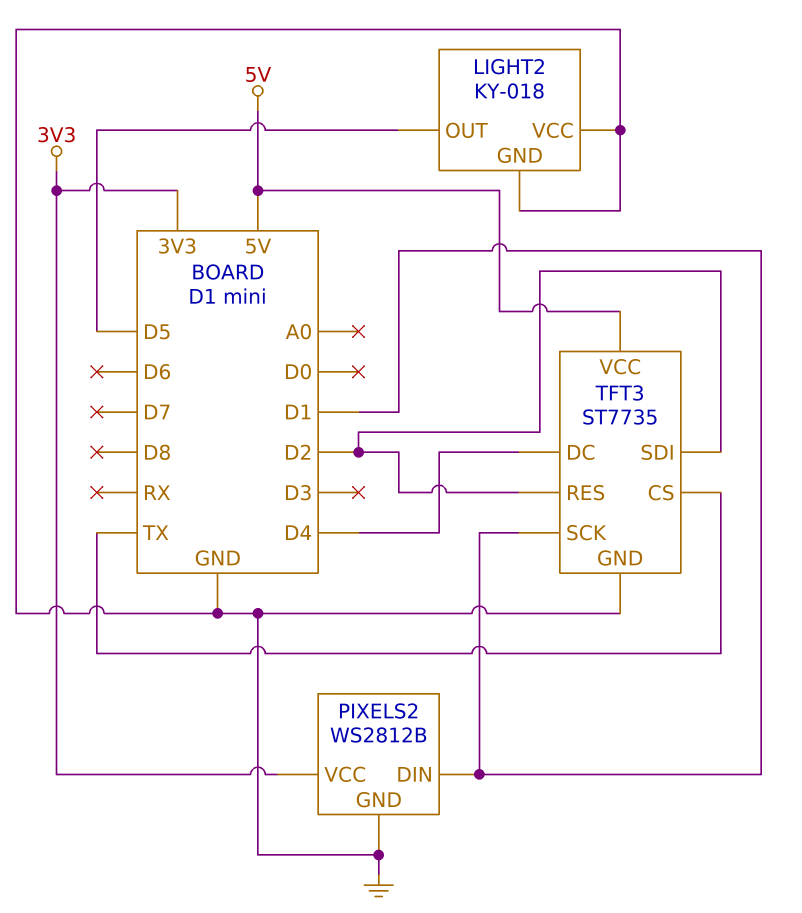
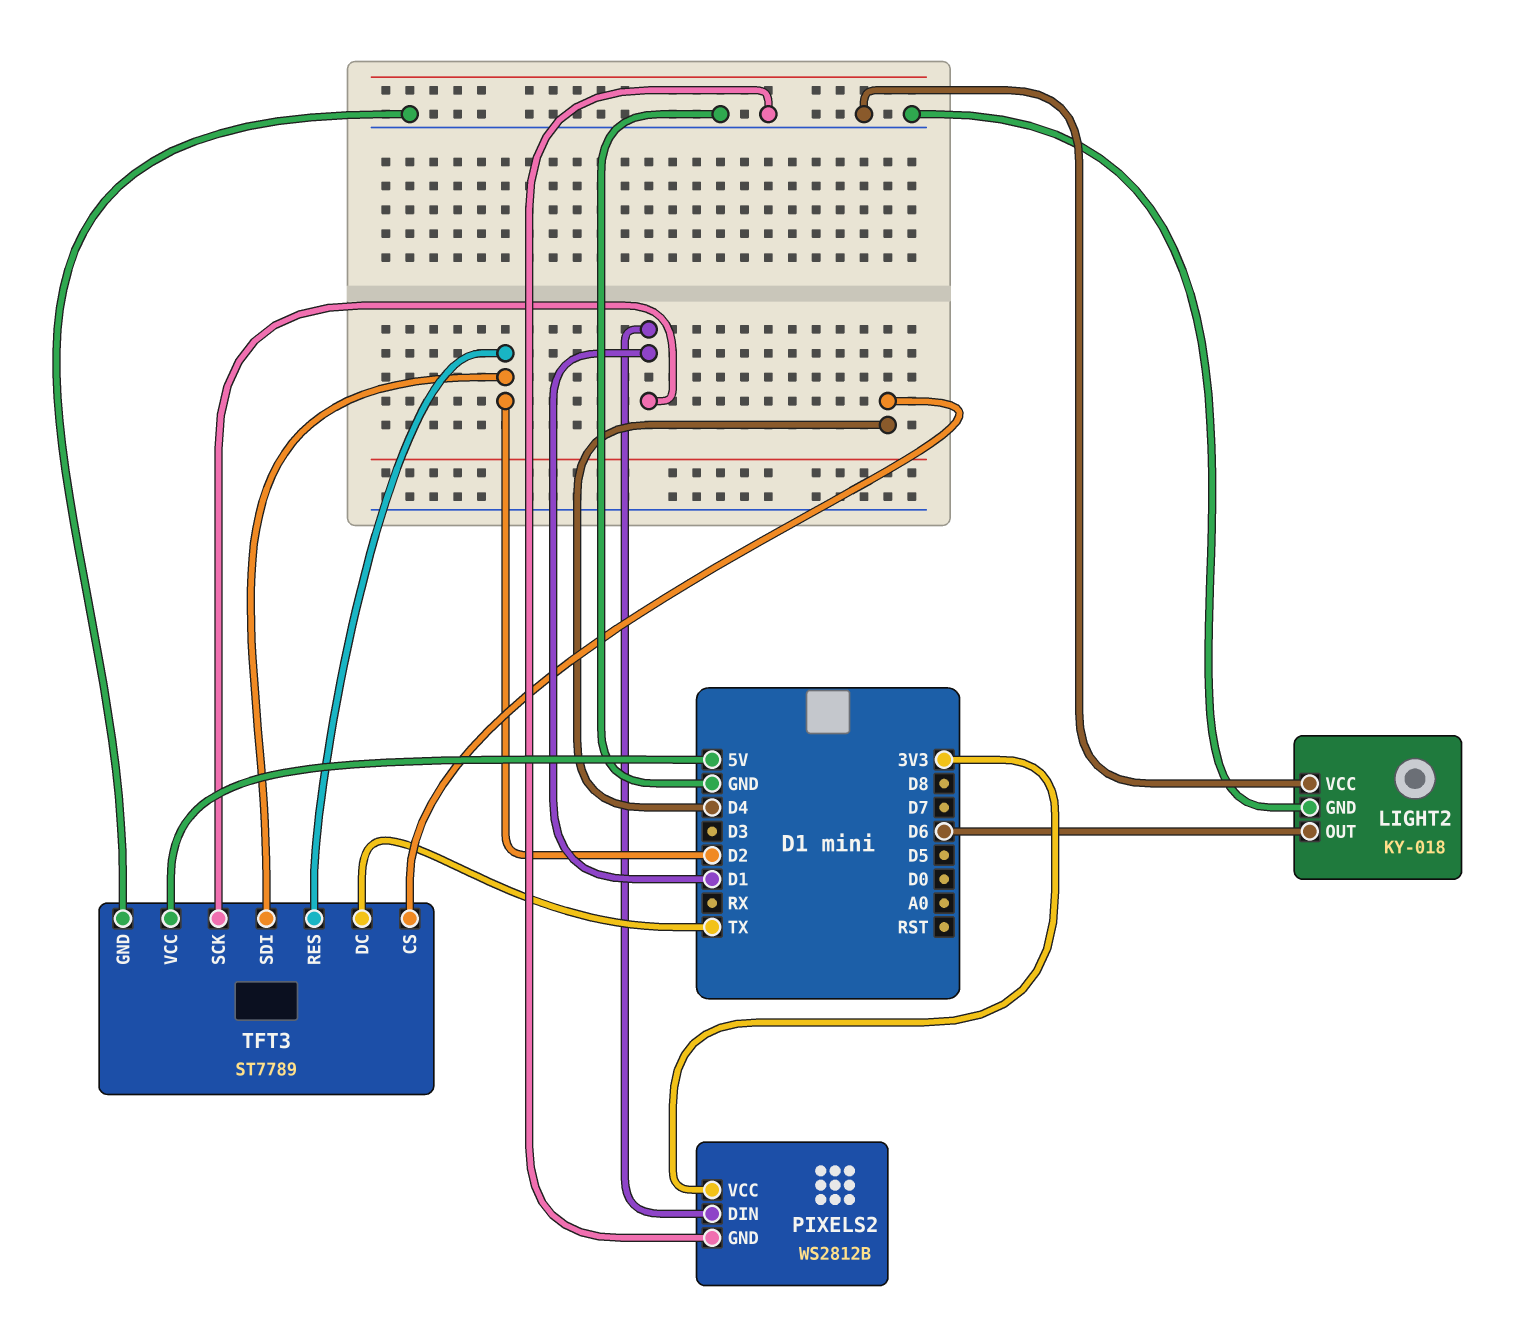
LIGHT2 pin OUT: D5 -> D6
TFT3: ST7735 -> ST7789
TFT3 pin CS: TX -> D4
TFT3 pin DC: D4 -> TX

